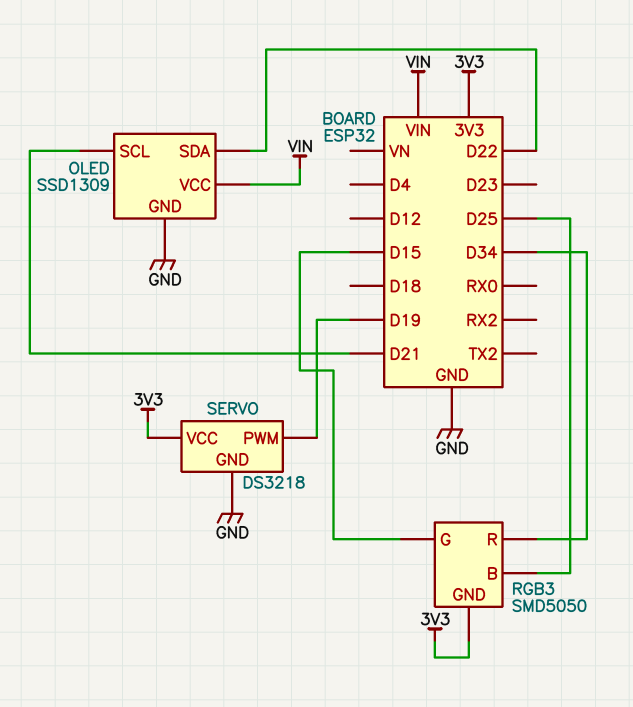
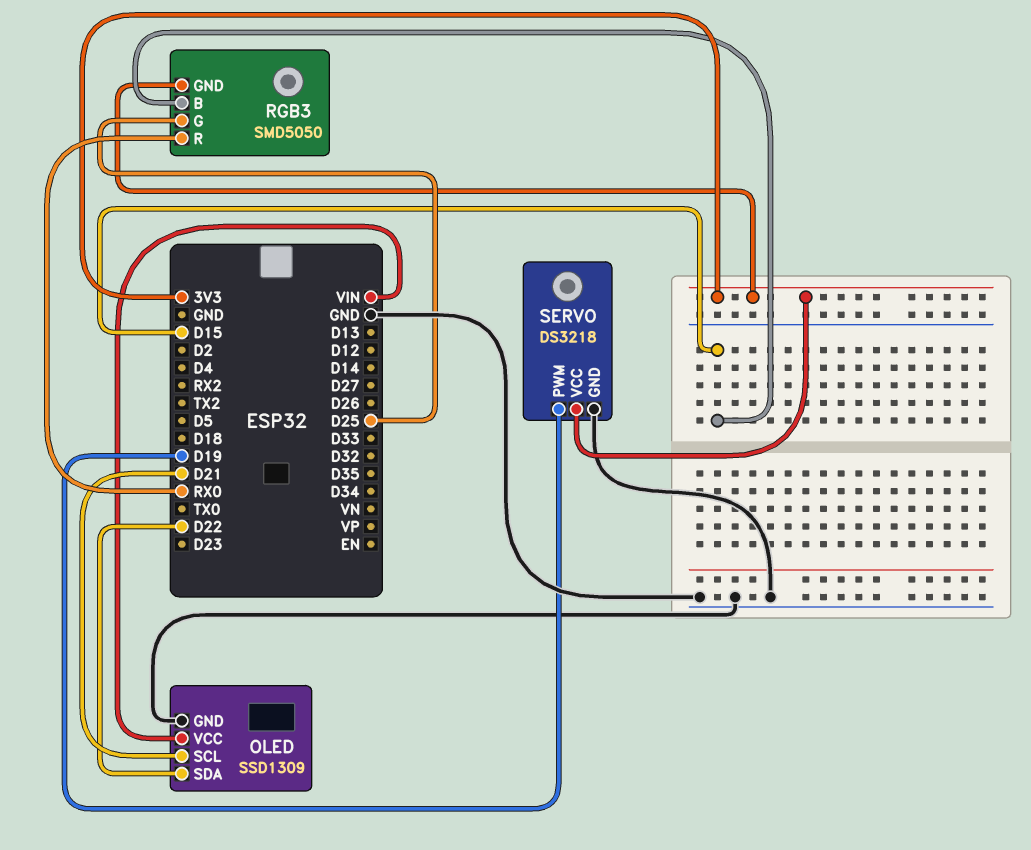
RGB3 pin B: D25 -> D15
RGB3 pin G: D15 -> D25
RGB3 pin R: D34 -> RX0

